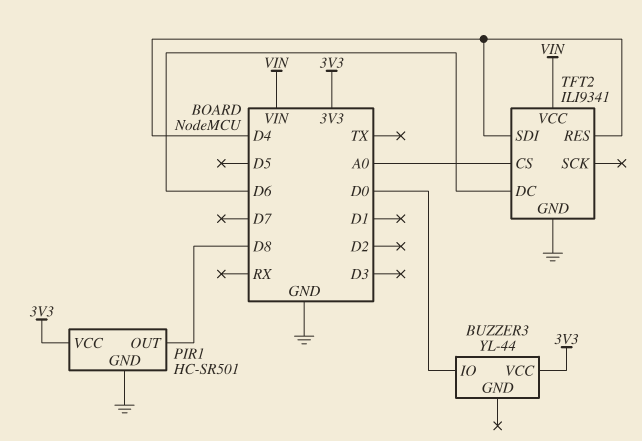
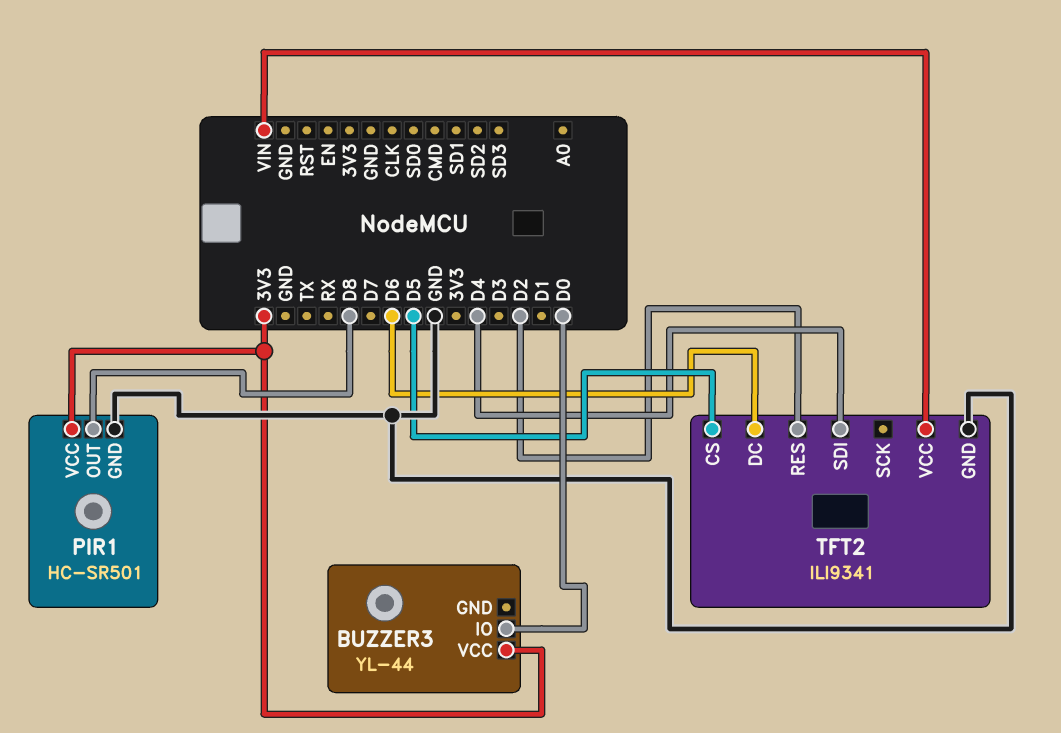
TFT2 pin CS: A0 -> D5
TFT2 pin RES: D4 -> D2

